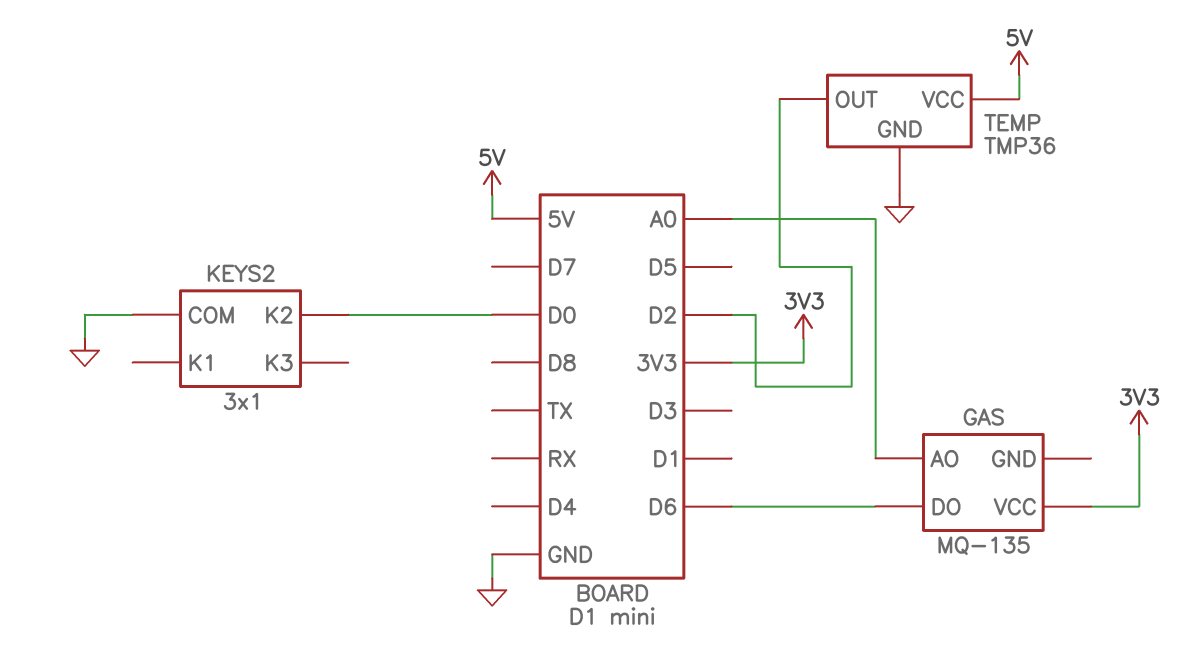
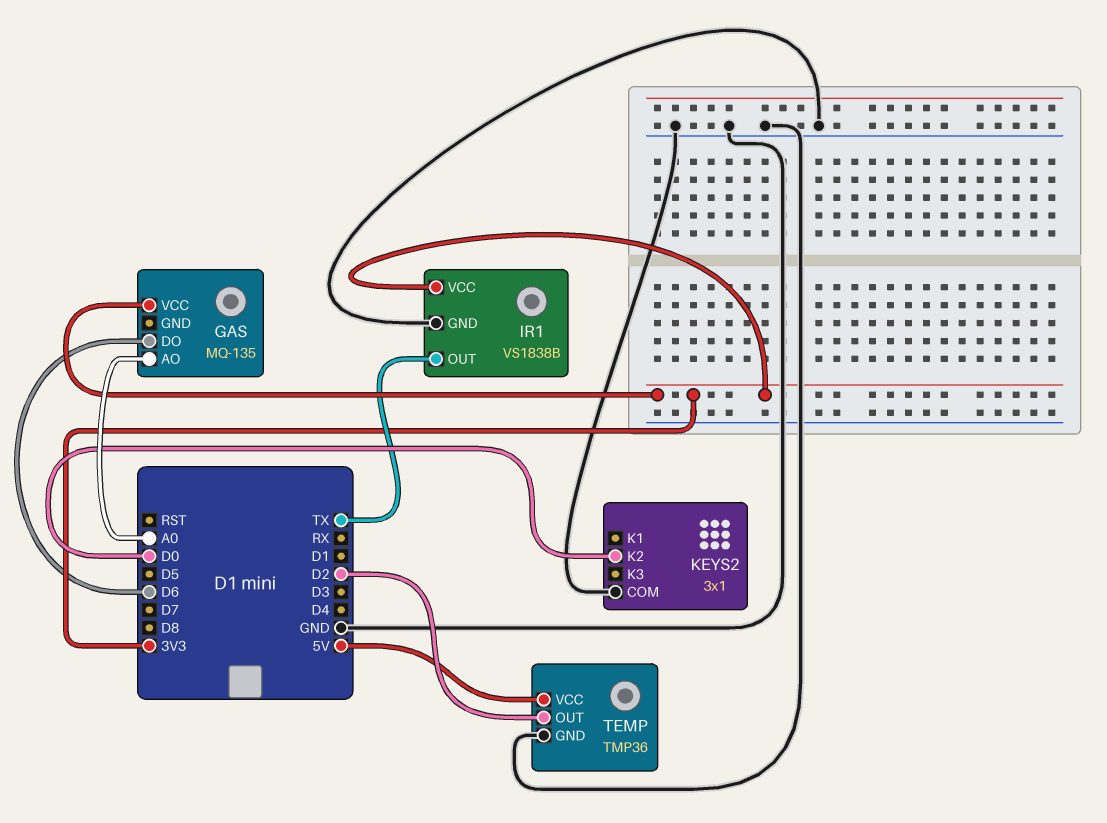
IR1: none -> VS1838B
IR1 pin GND: none -> GND
IR1 pin OUT: none -> TX
IR1 pin VCC: none -> 3V3

